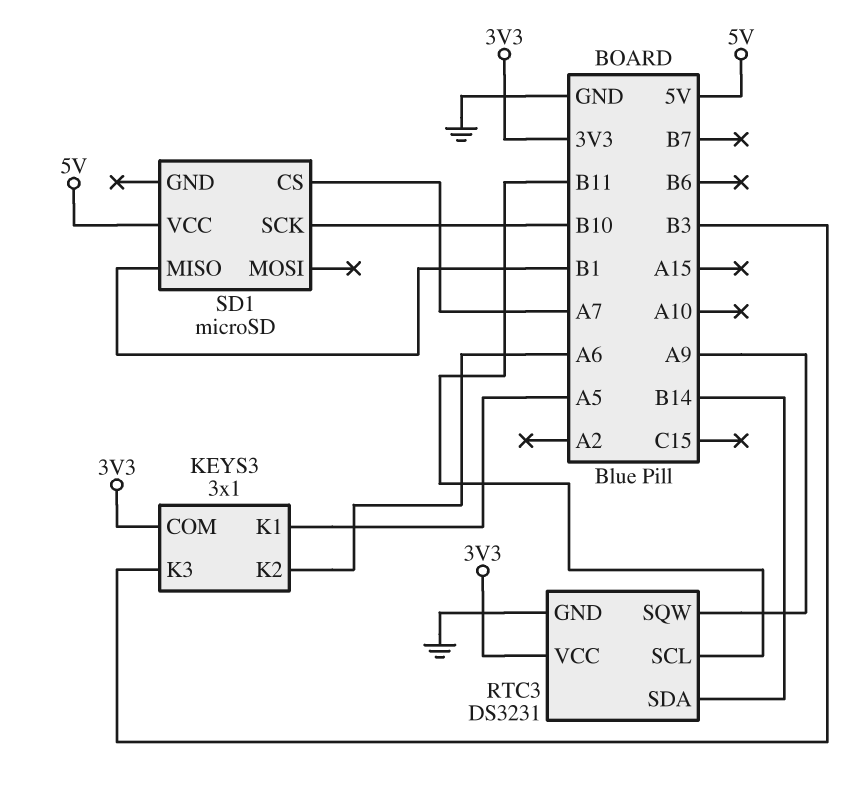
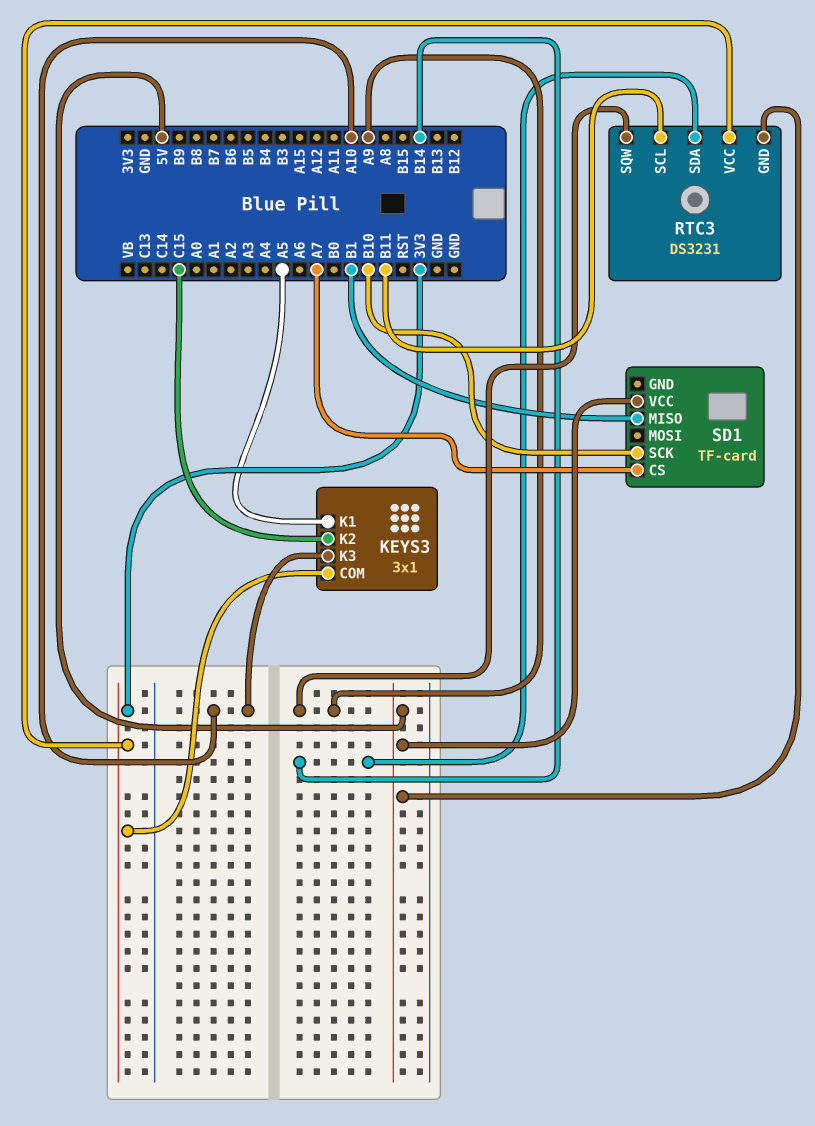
KEYS3 pin K2: A6 -> C15
KEYS3 pin K3: B3 -> A10
RTC3 pin GND: GND -> 5V
SD1: microSD -> TF-card

